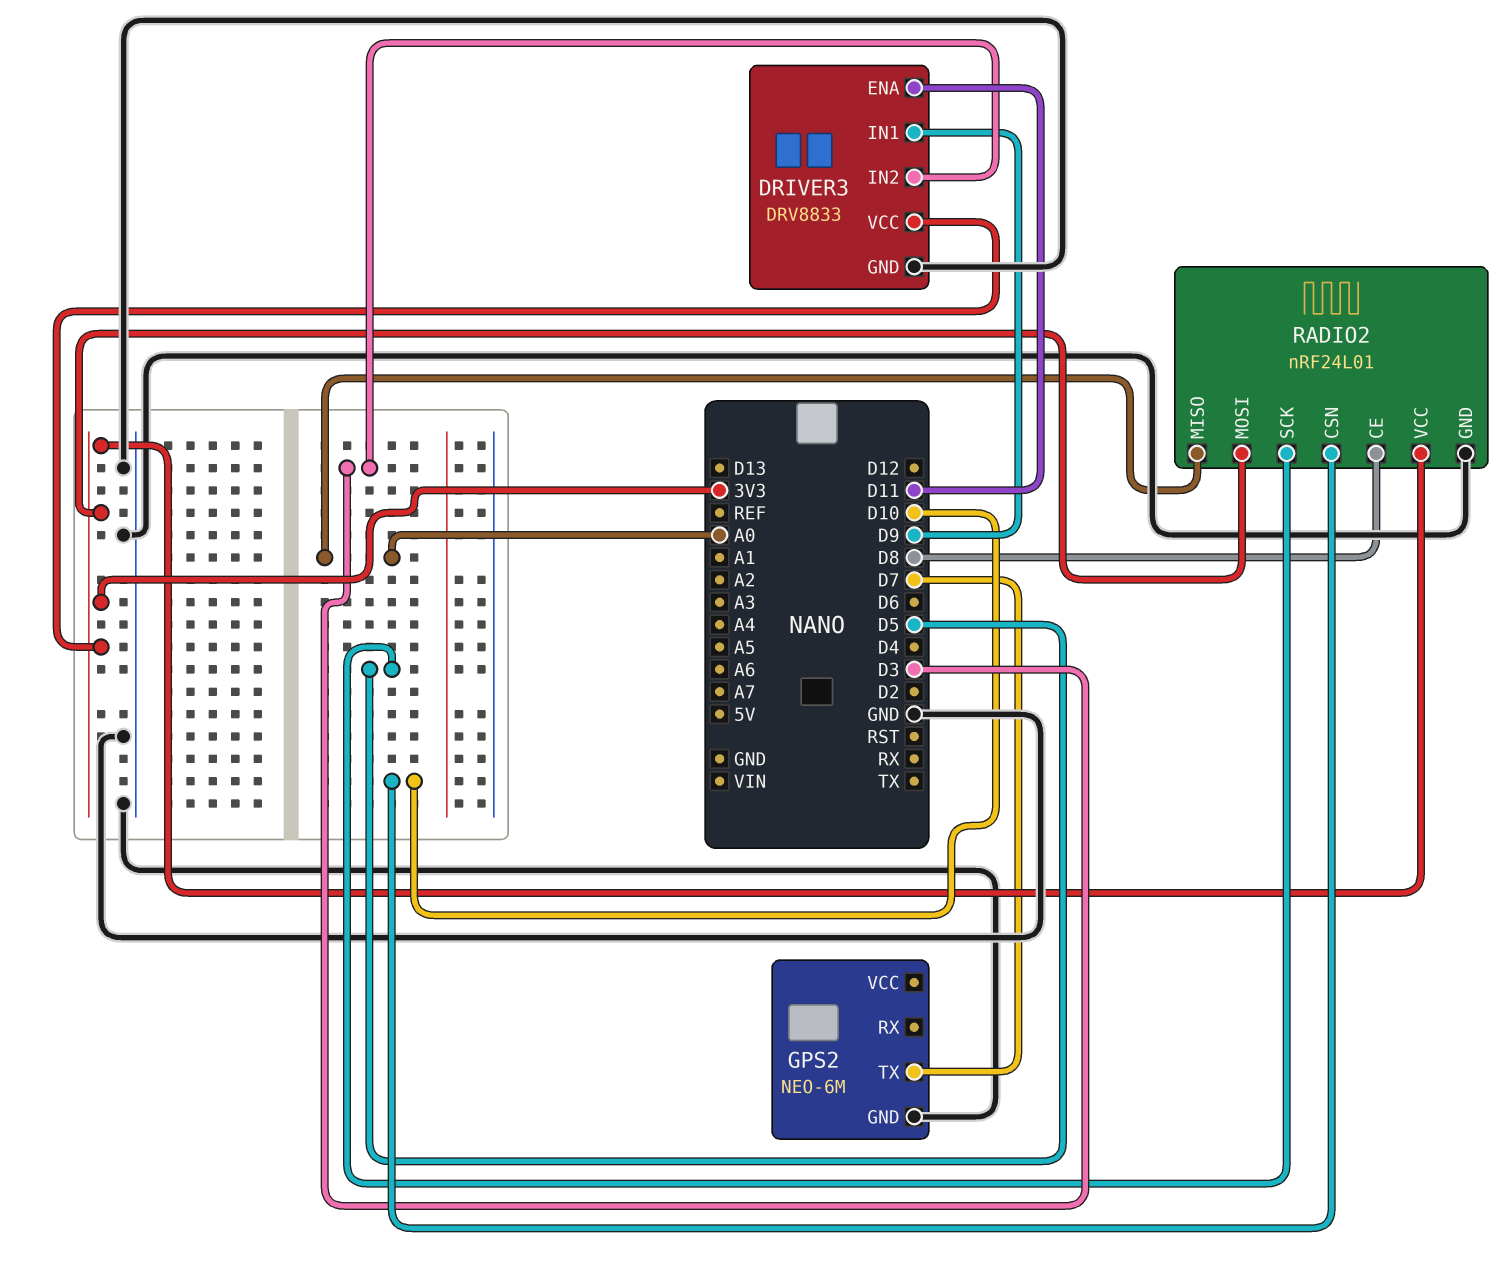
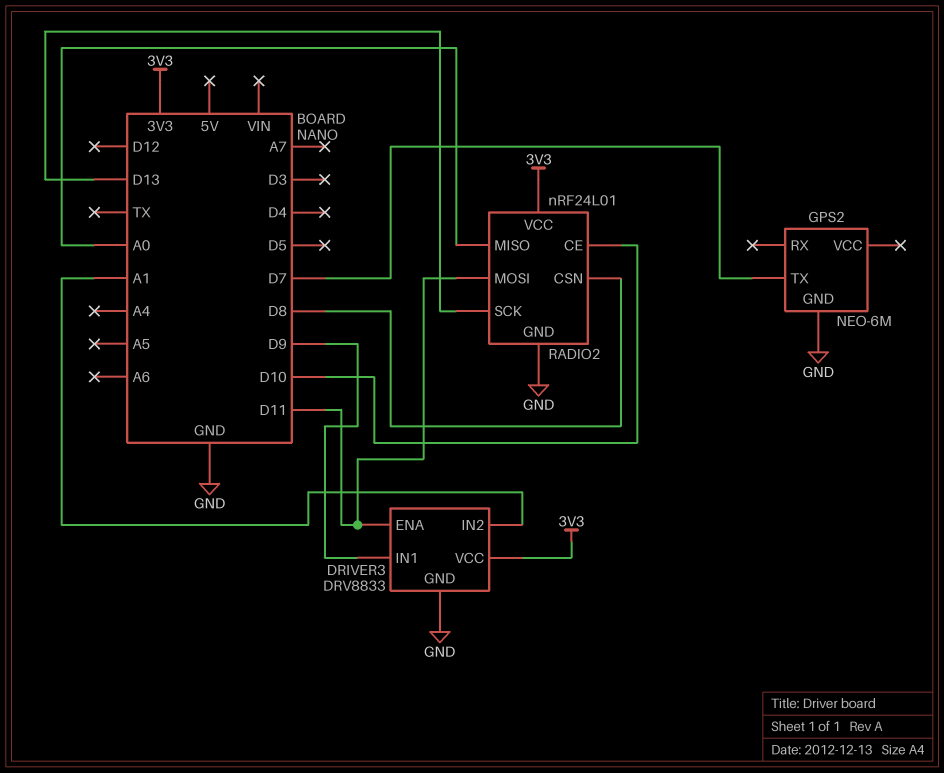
DRIVER3 pin IN2: D3 -> A1
RADIO2 pin CE: D8 -> D10
RADIO2 pin CSN: D10 -> D8
RADIO2 pin MOSI: 3V3 -> D11
RADIO2 pin SCK: D5 -> D13

